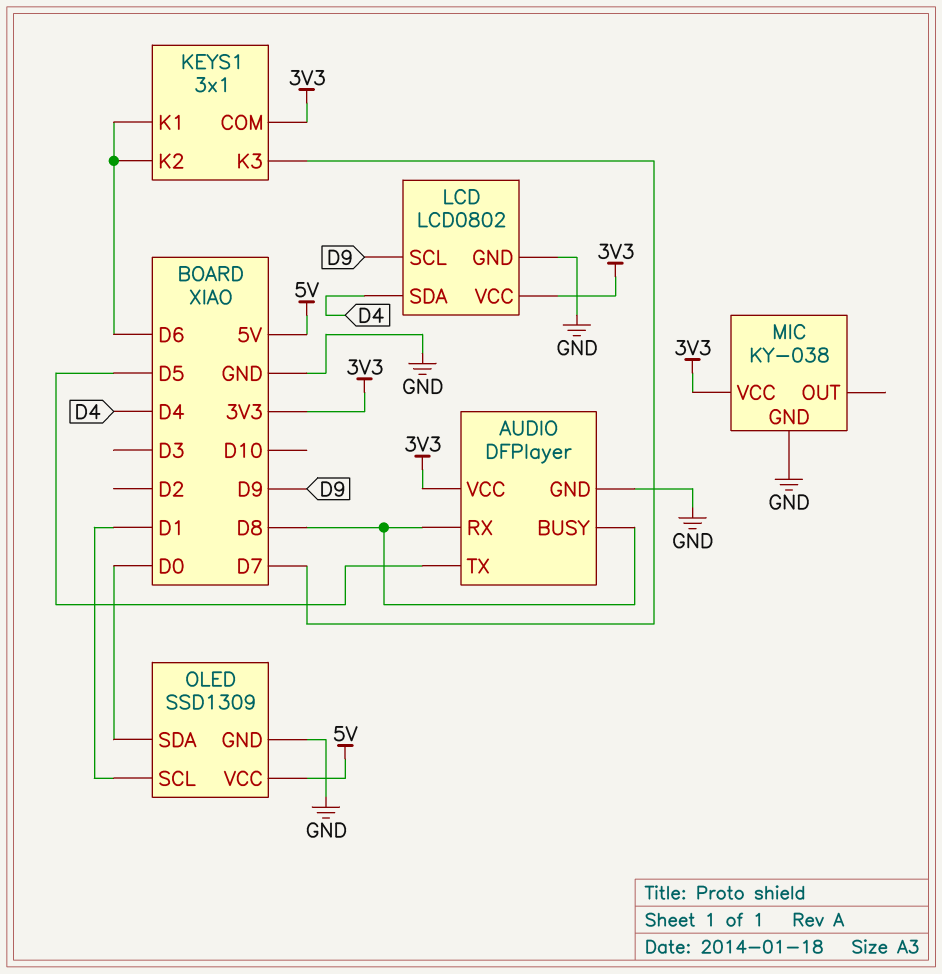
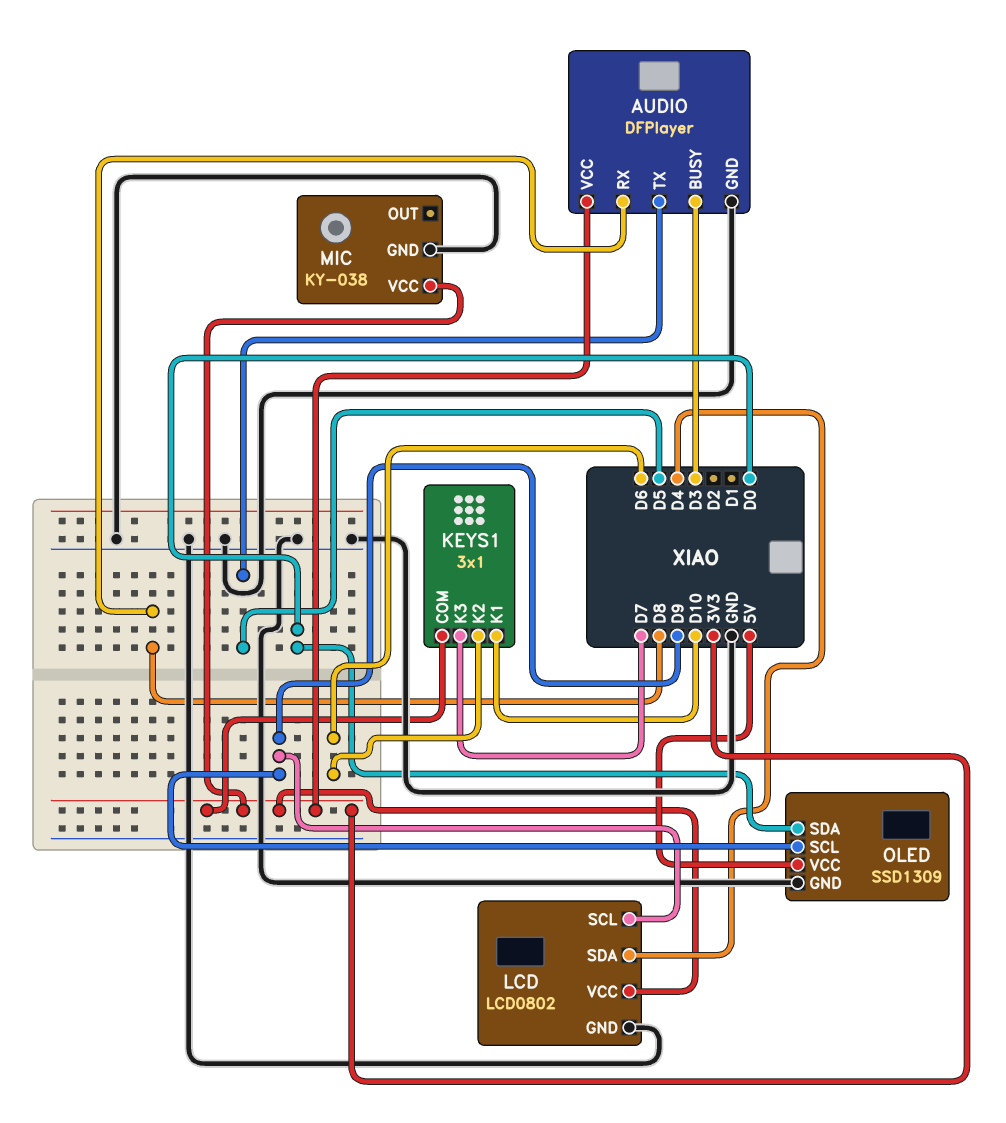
AUDIO pin BUSY: D8 -> D3
KEYS1 pin K1: D6 -> D10
OLED pin SCL: D1 -> D9

